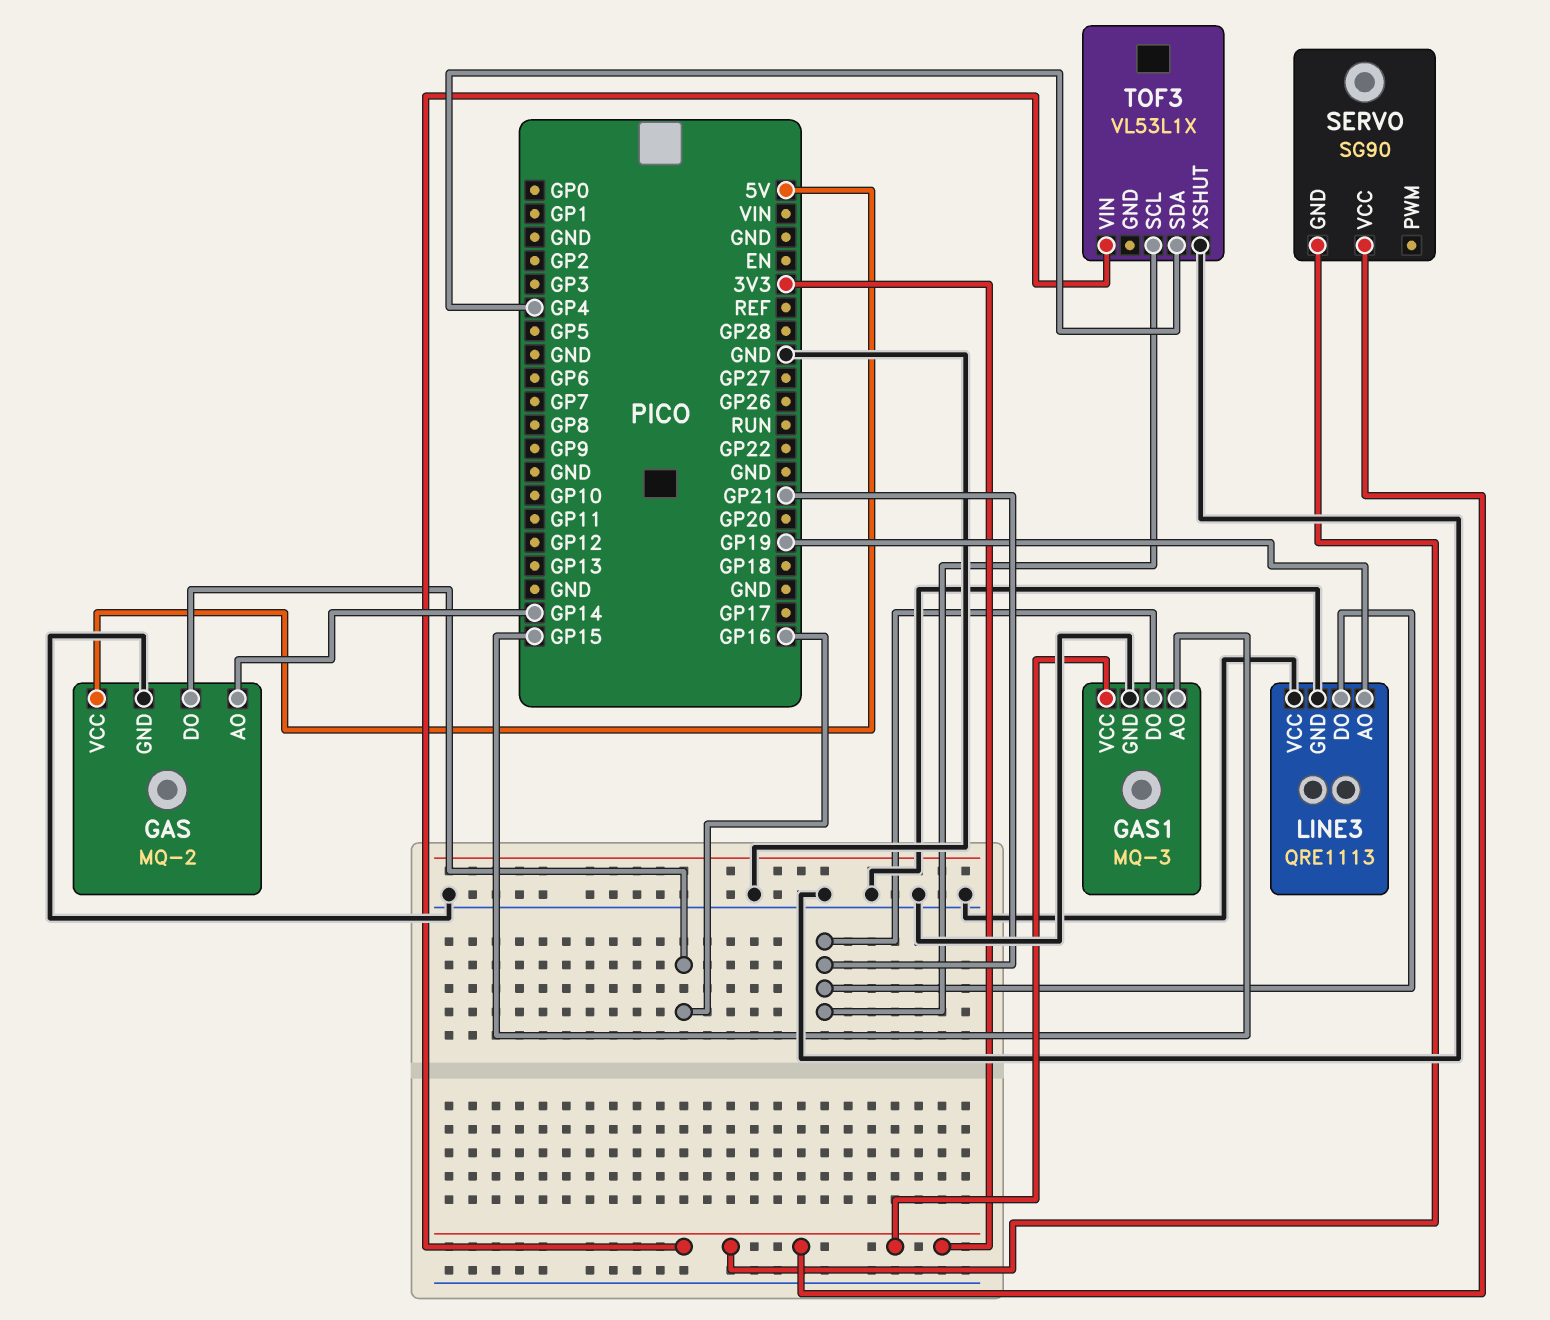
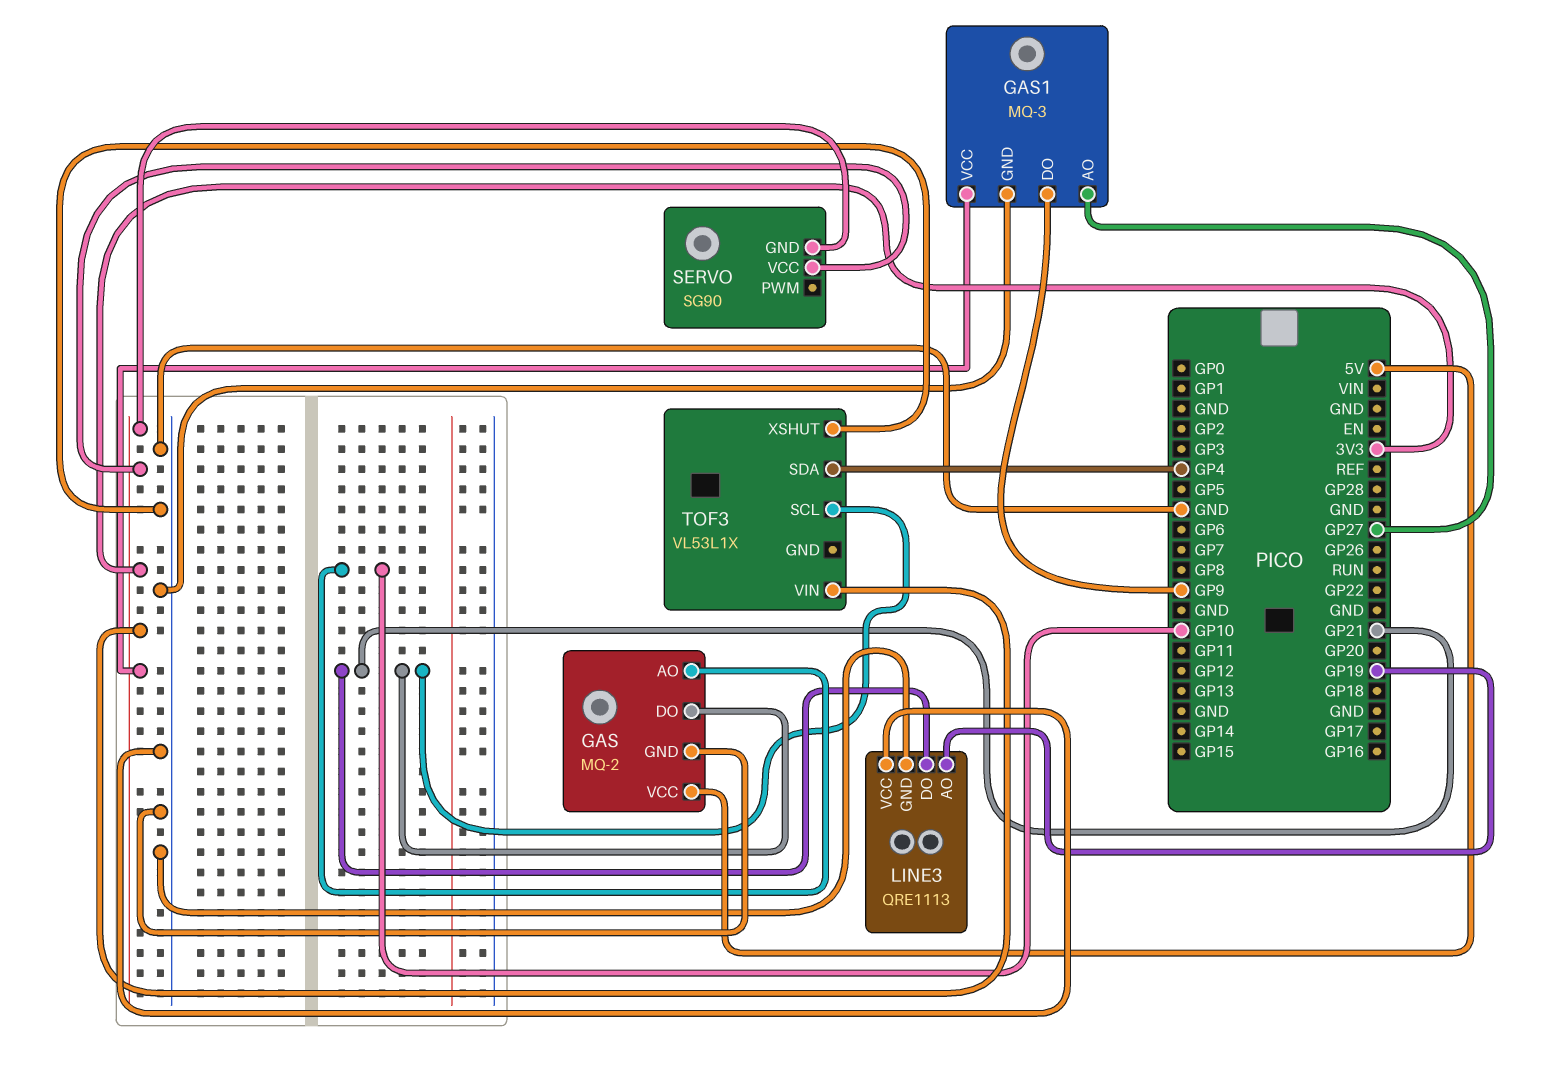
GAS pin AO: GP14 -> GP10
GAS pin DO: GP16 -> GP21
GAS1 pin AO: GP15 -> GP27
GAS1 pin DO: GP21 -> GP9

